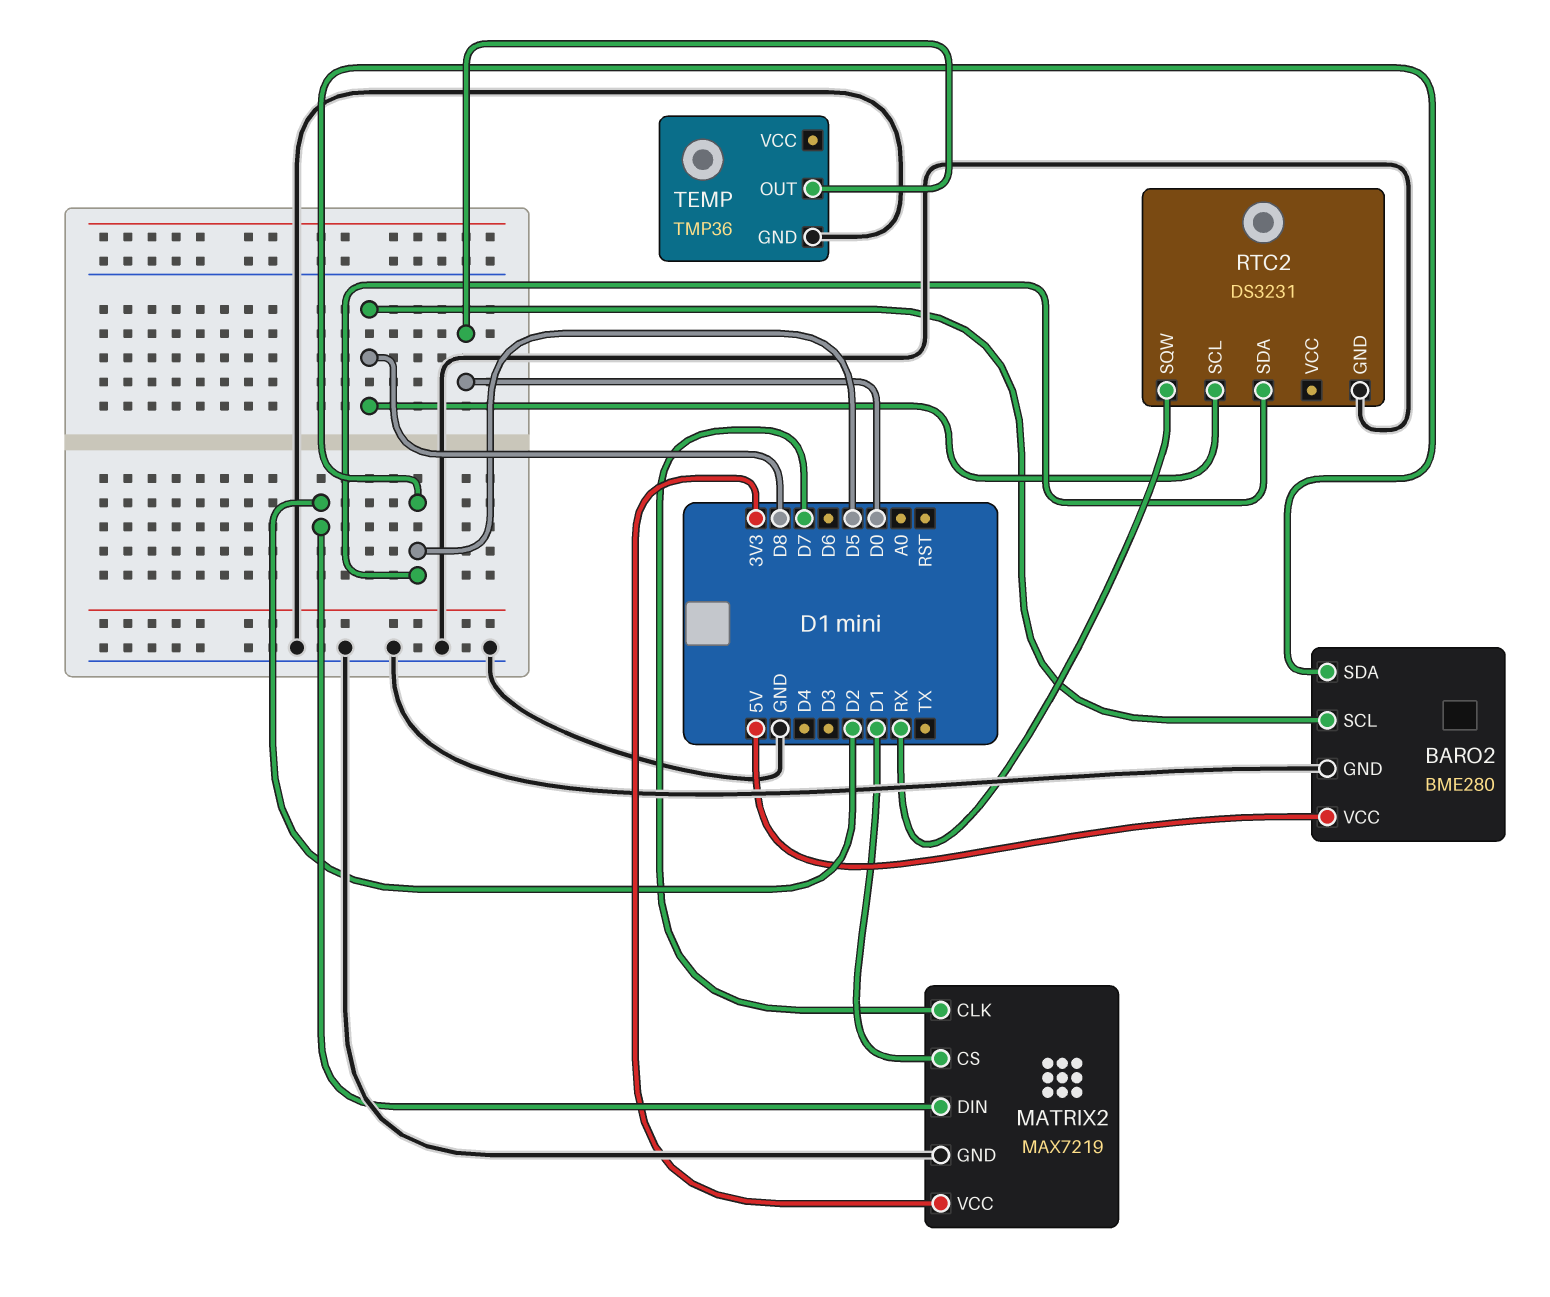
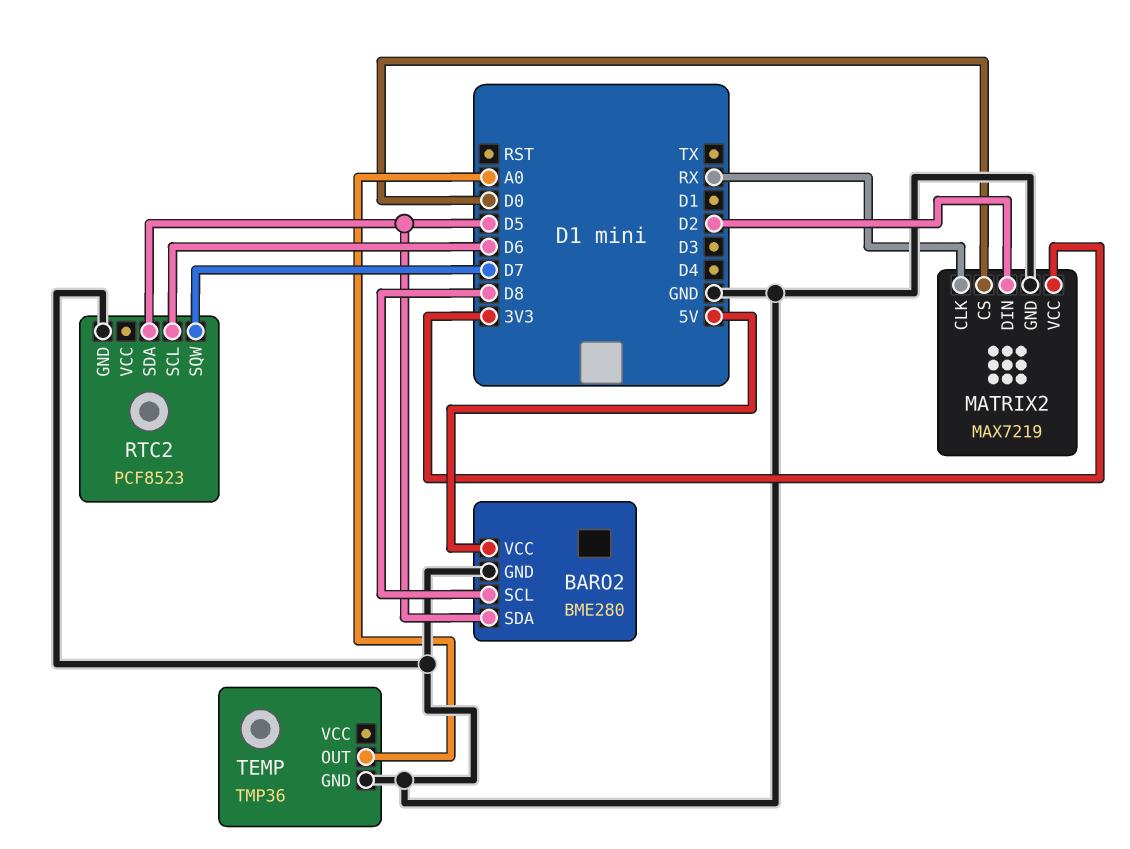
MATRIX2 pin CLK: D7 -> RX
MATRIX2 pin CS: D1 -> D0
RTC2: DS3231 -> PCF8523
RTC2 pin SCL: D8 -> D6
RTC2 pin SQW: RX -> D7
TEMP pin OUT: D0 -> A0

